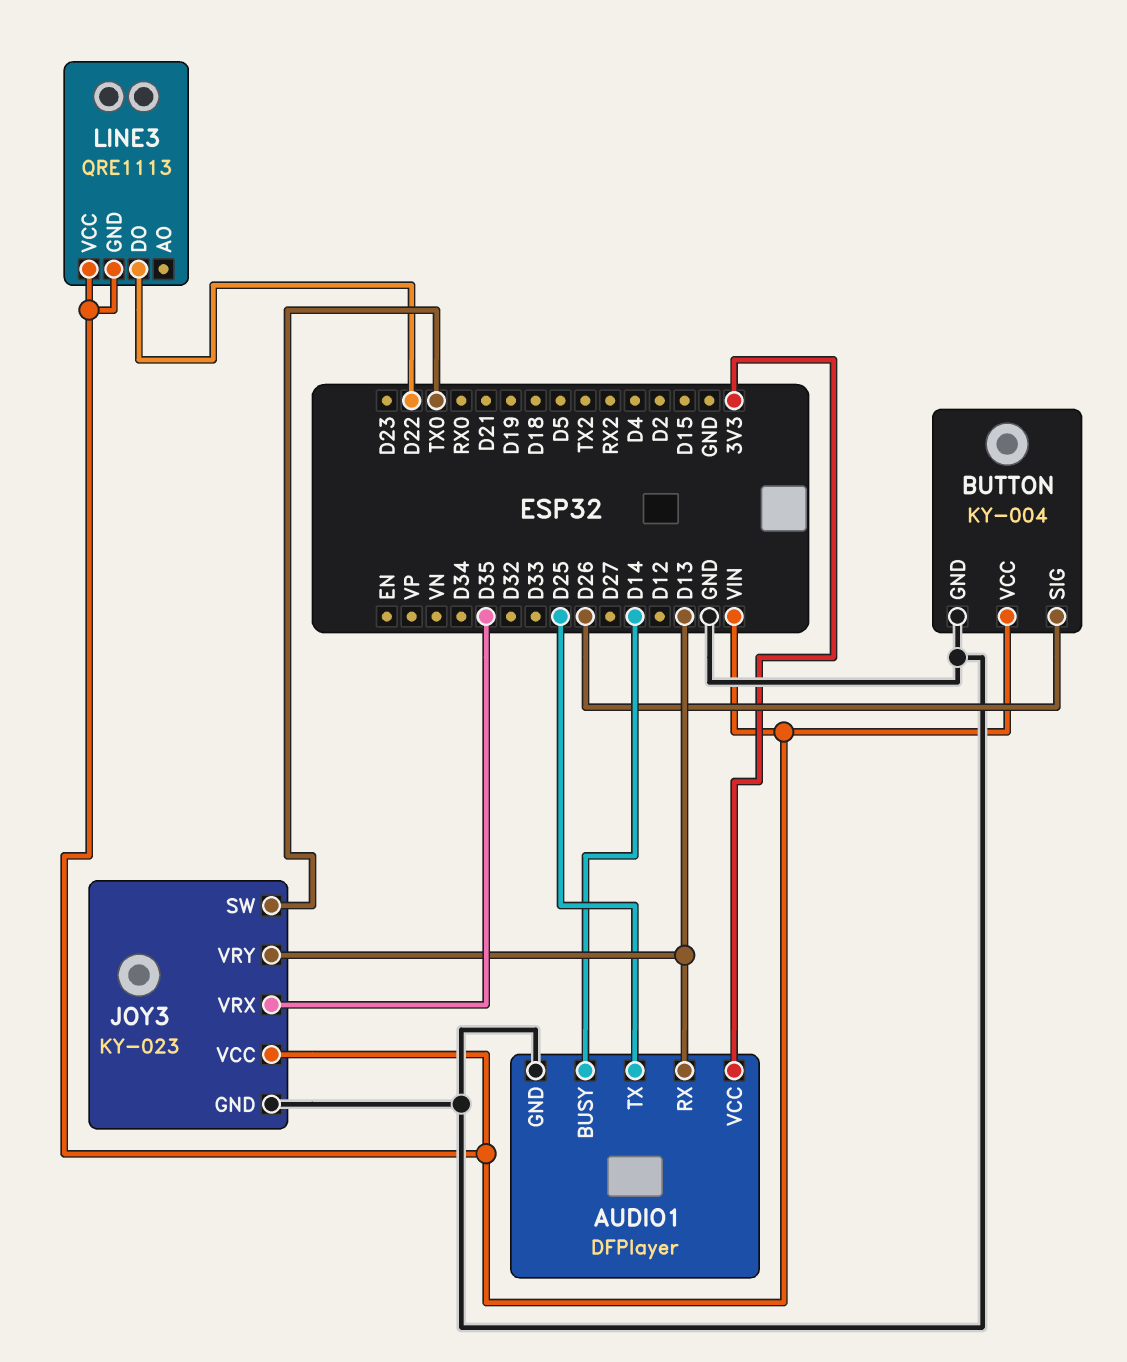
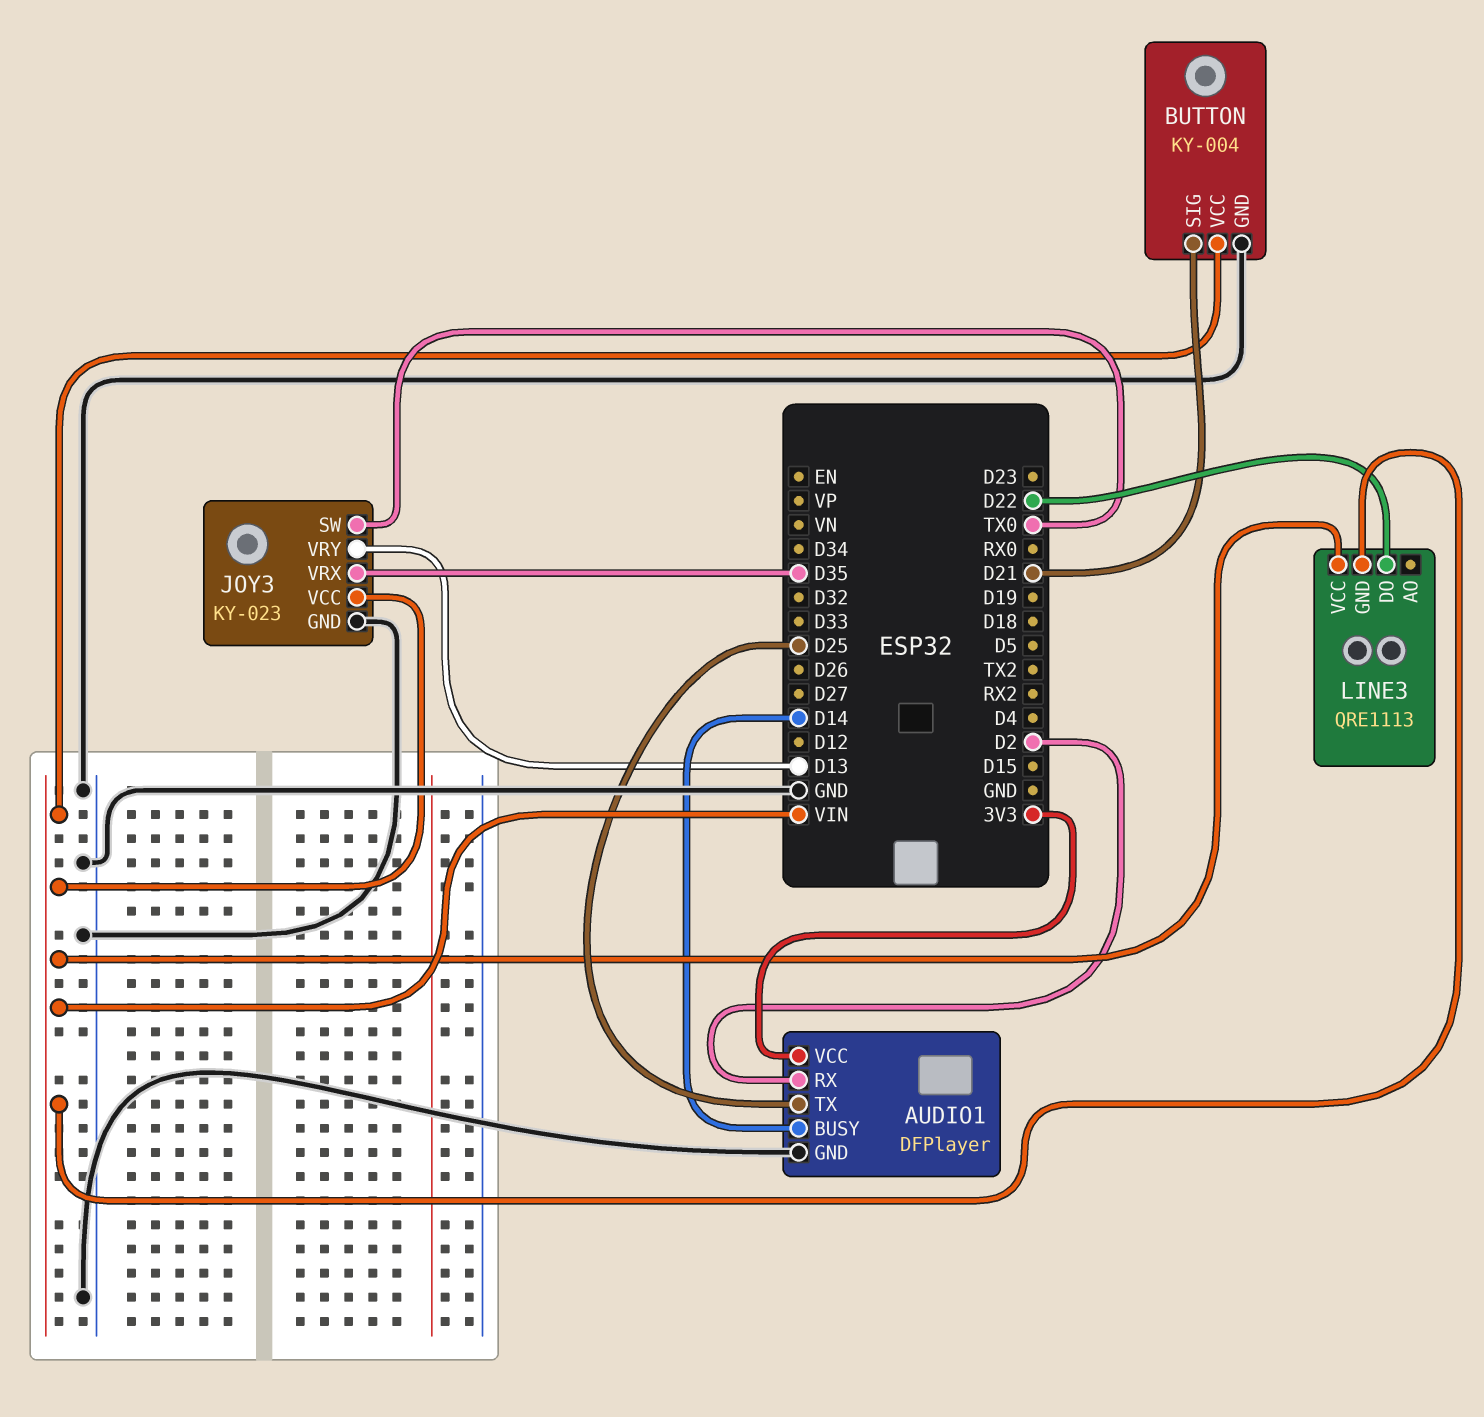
AUDIO1 pin RX: D13 -> D2
BUTTON pin SIG: D26 -> D21

